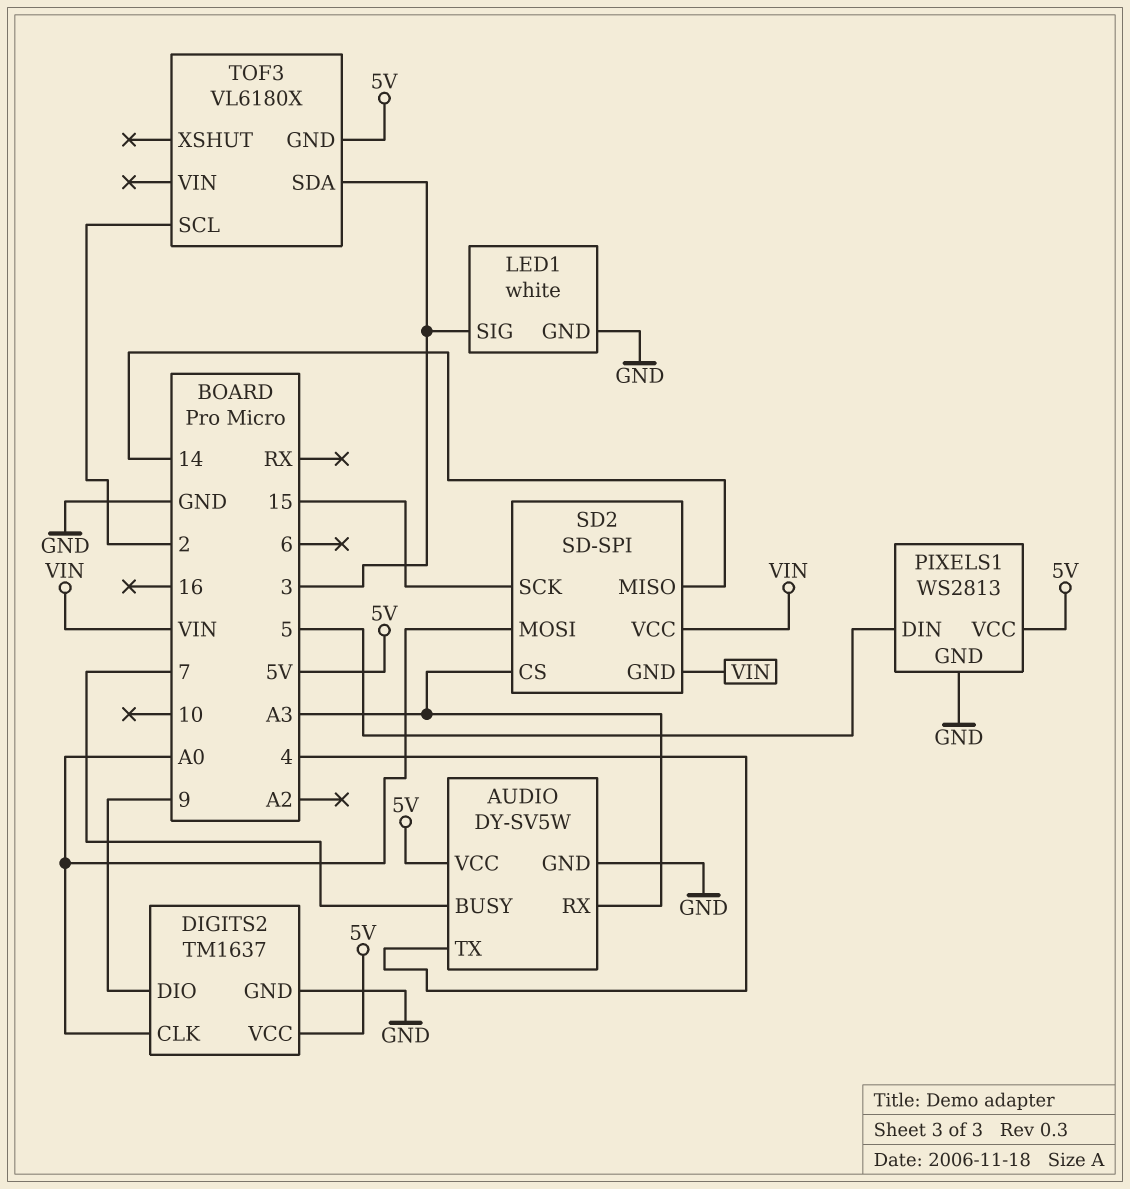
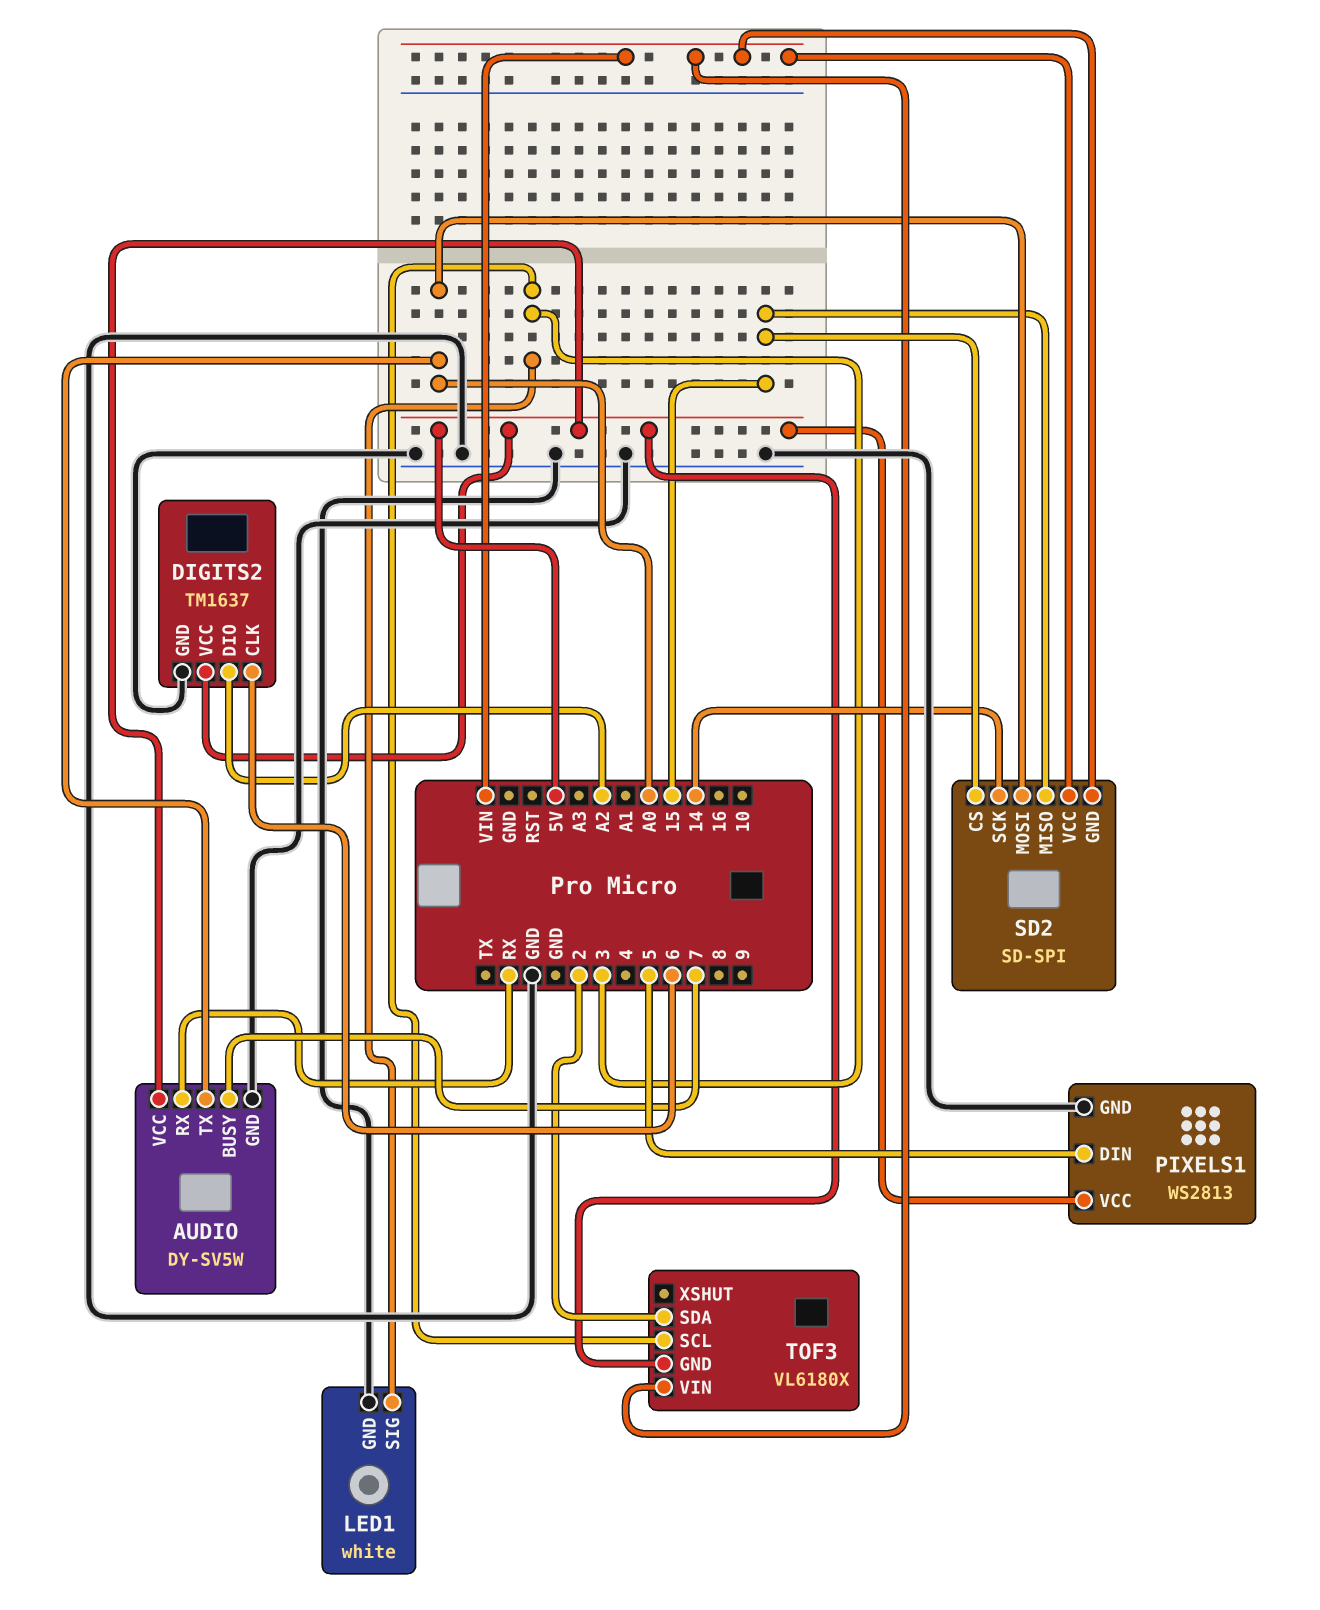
AUDIO pin RX: A3 -> RX
AUDIO pin TX: 4 -> A0
DIGITS2 pin CLK: A0 -> 6
DIGITS2 pin DIO: 9 -> A2
SD2 pin CS: A3 -> 15
SD2 pin MISO: 14 -> 15
SD2 pin SCK: 15 -> 14
TOF3 pin SCL: 2 -> 3
TOF3 pin SDA: 3 -> 2
TOF3 pin VIN: none -> VIN

